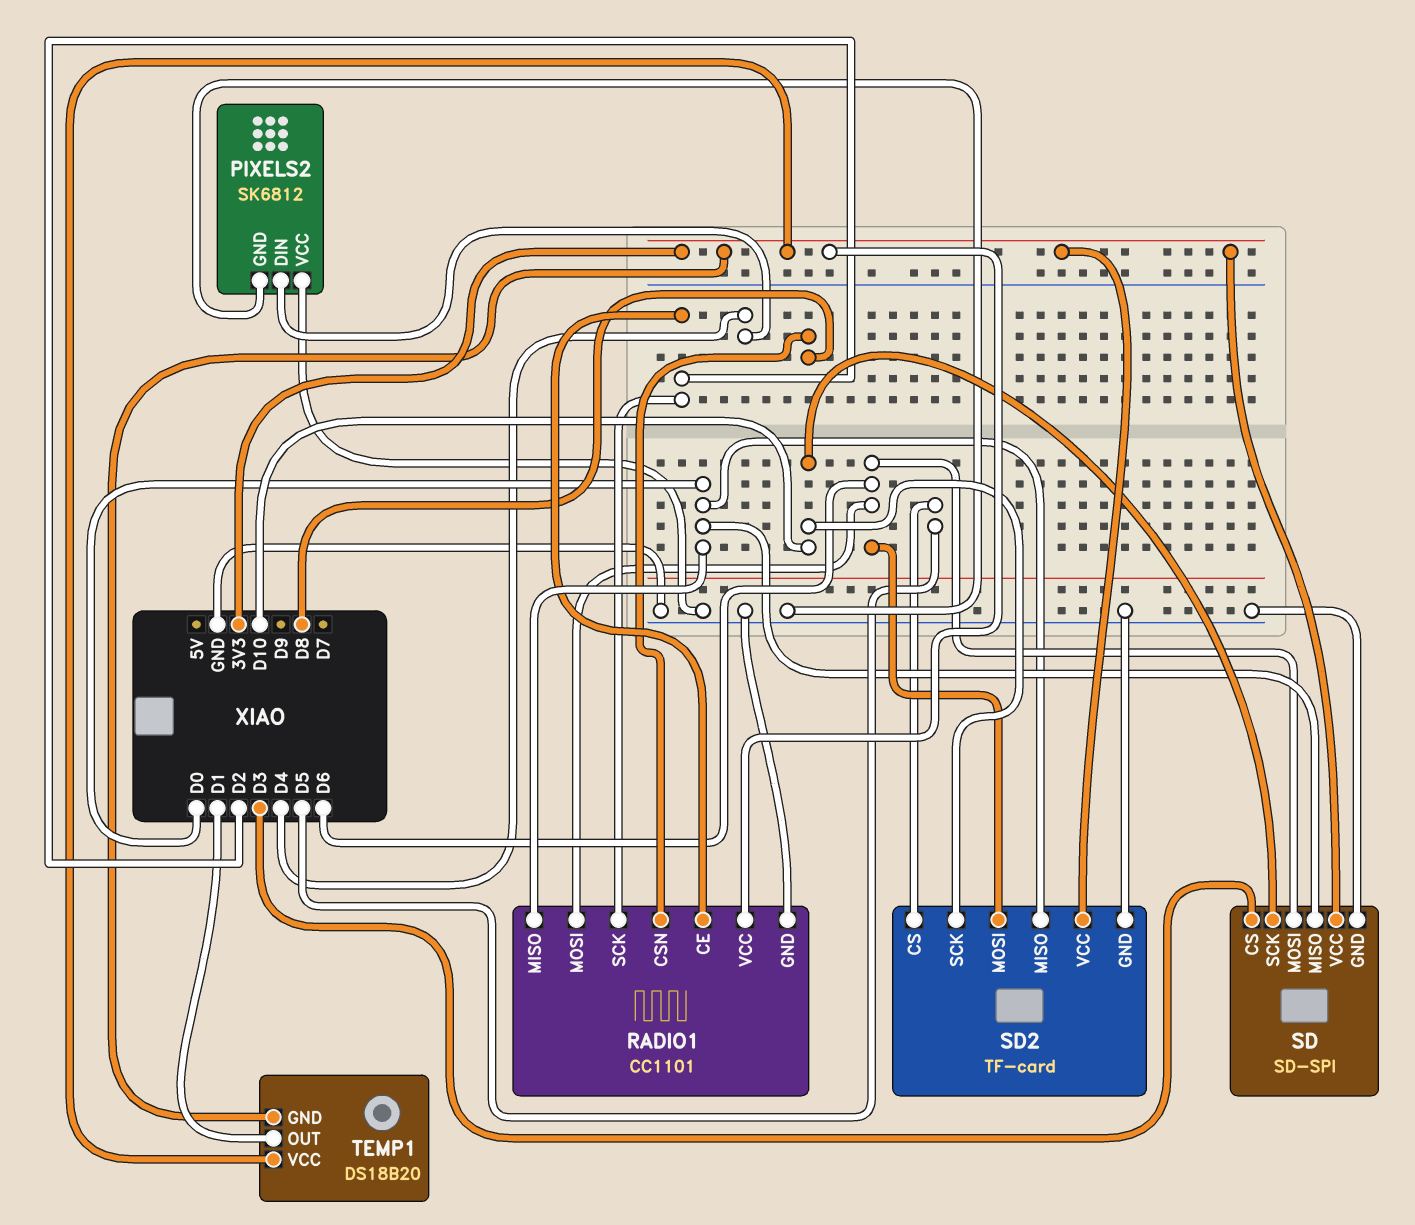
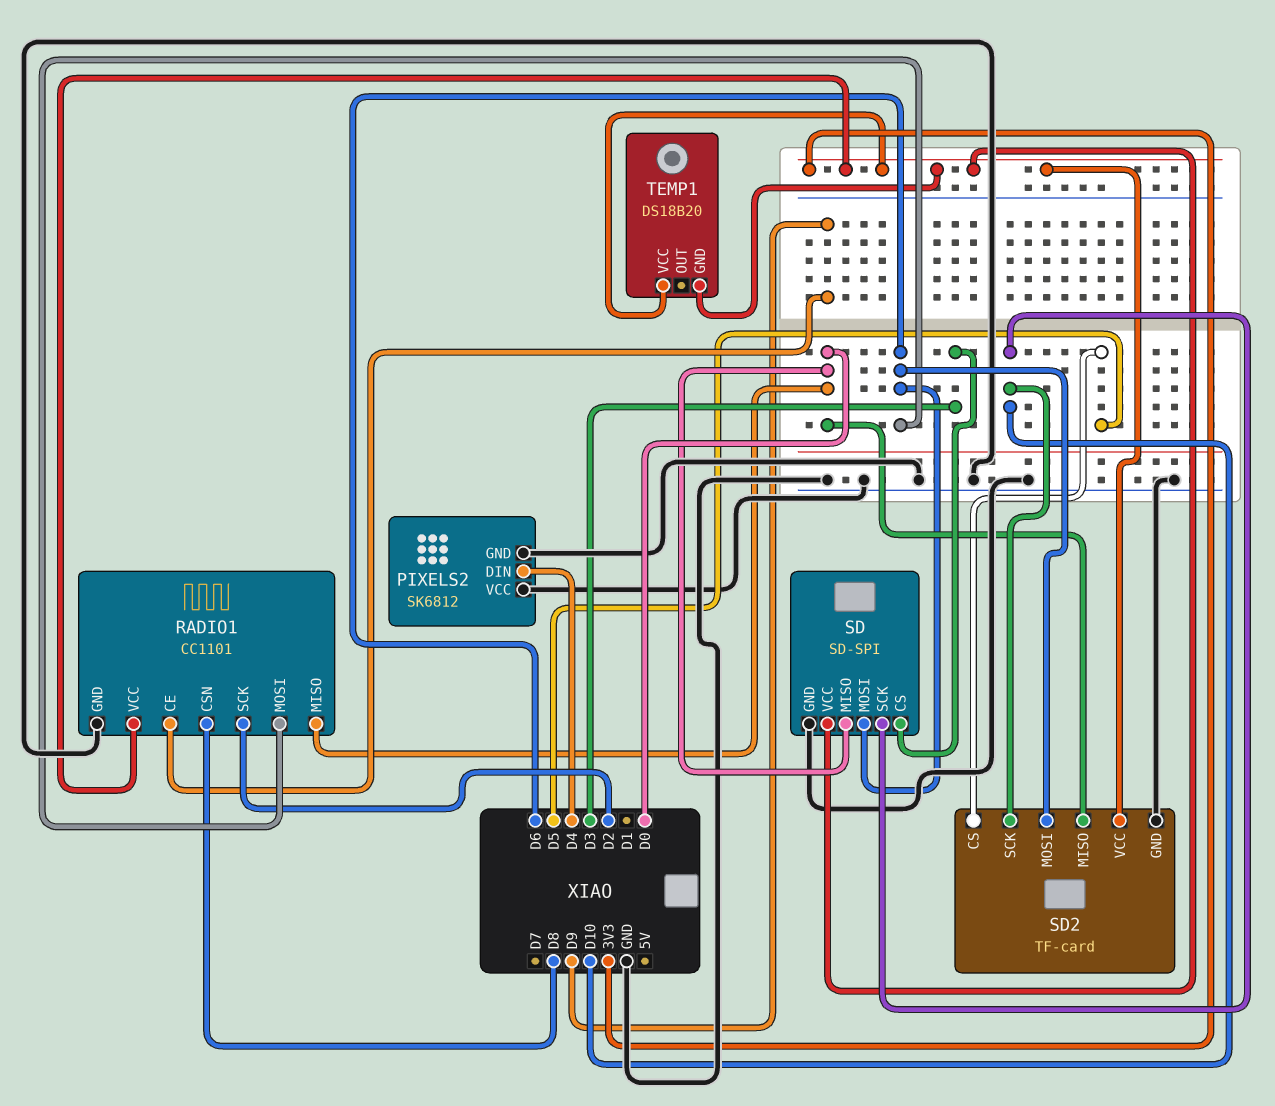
RADIO1 pin CE: D2 -> D9
TEMP1 pin OUT: D1 -> none

